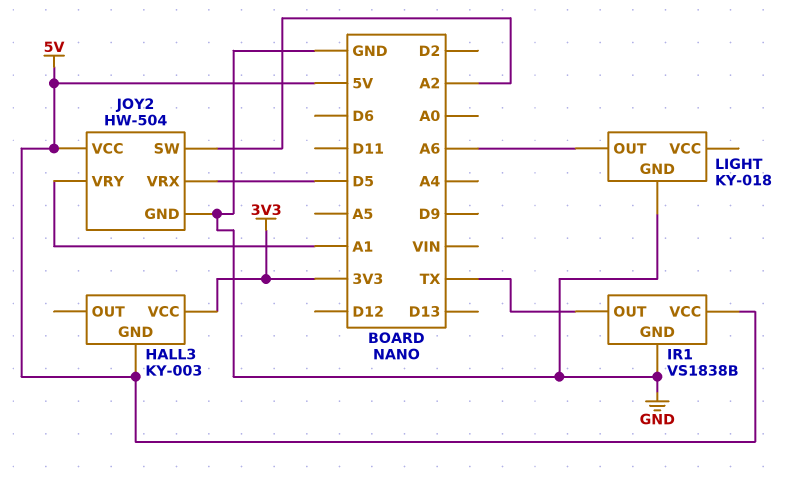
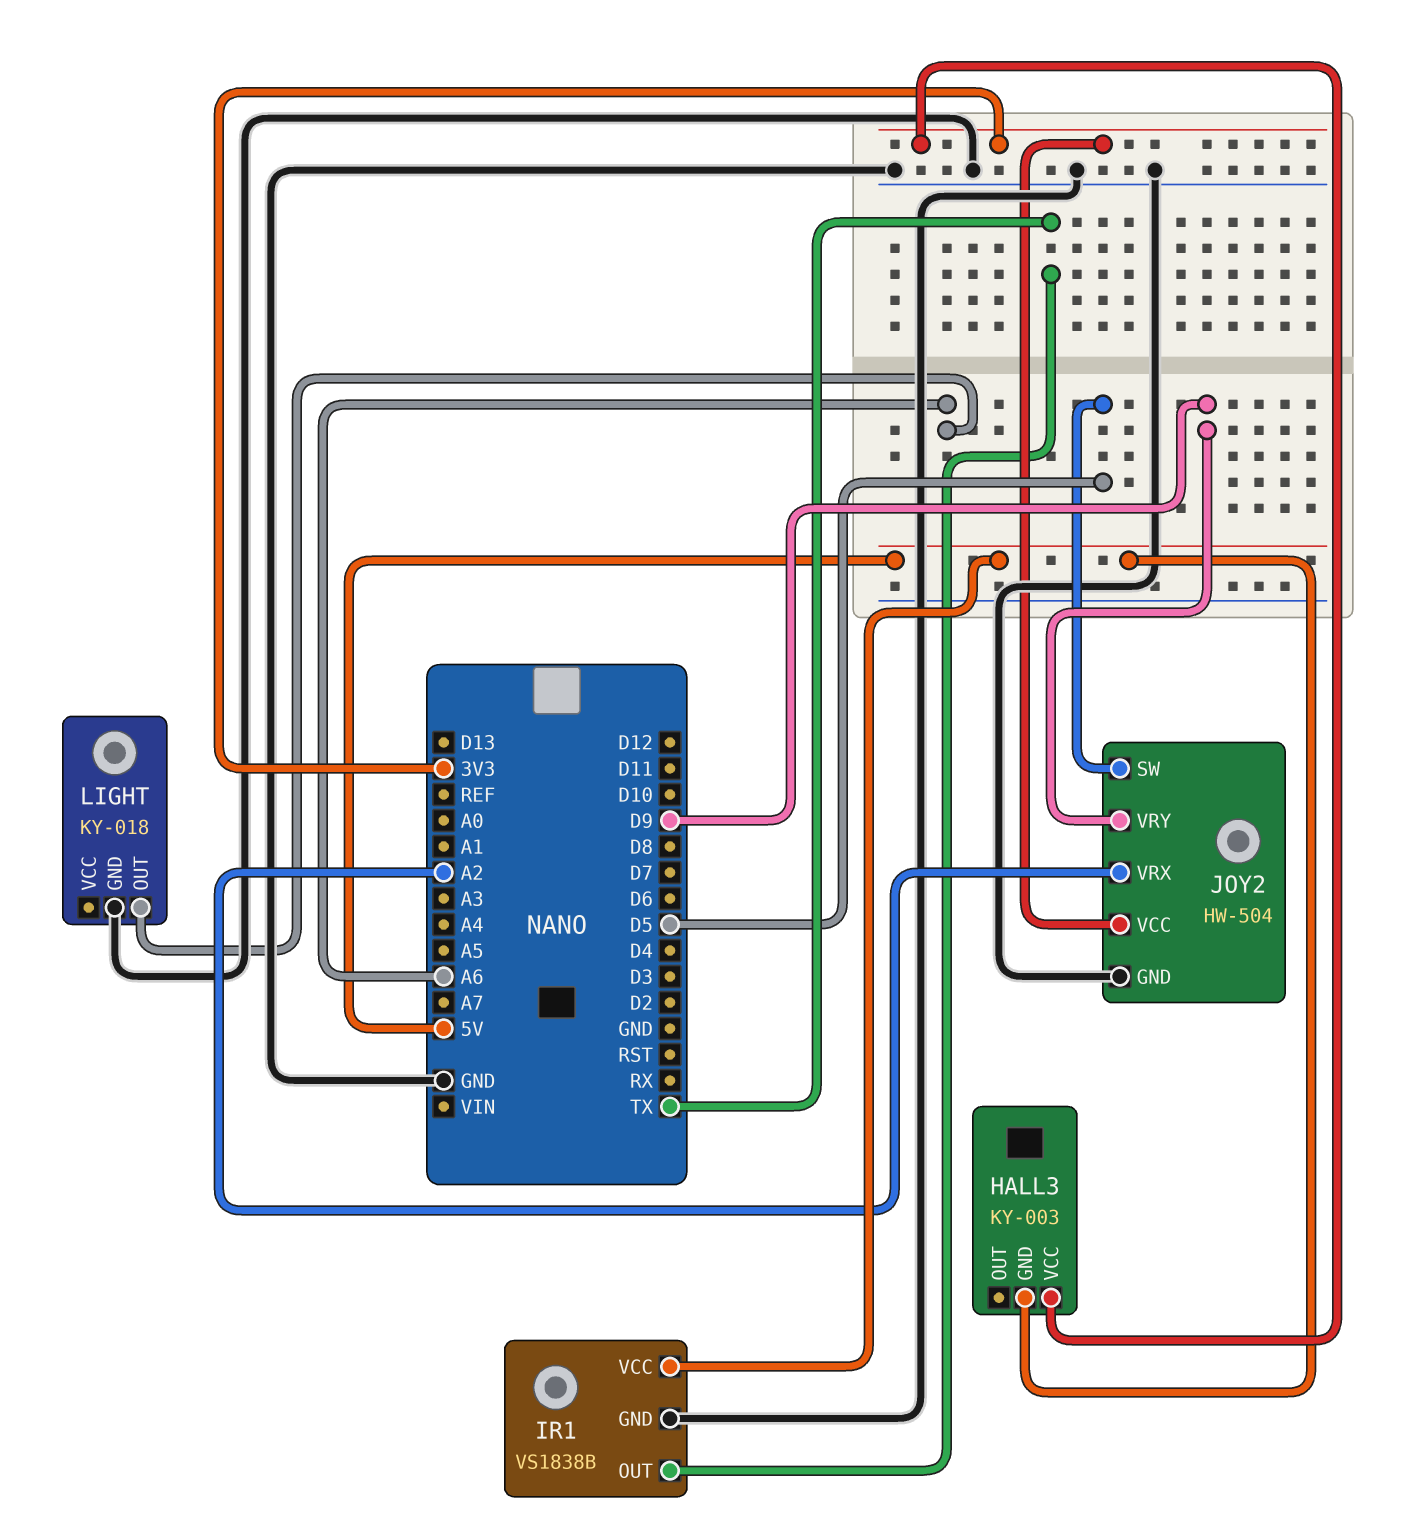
JOY2 pin SW: A2 -> D5
JOY2 pin VCC: 5V -> 3V3
JOY2 pin VRX: D5 -> A2
JOY2 pin VRY: A1 -> D9

